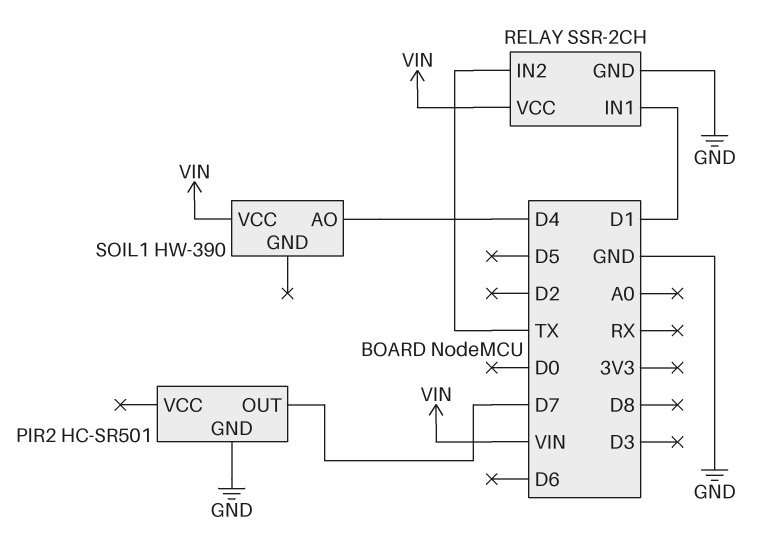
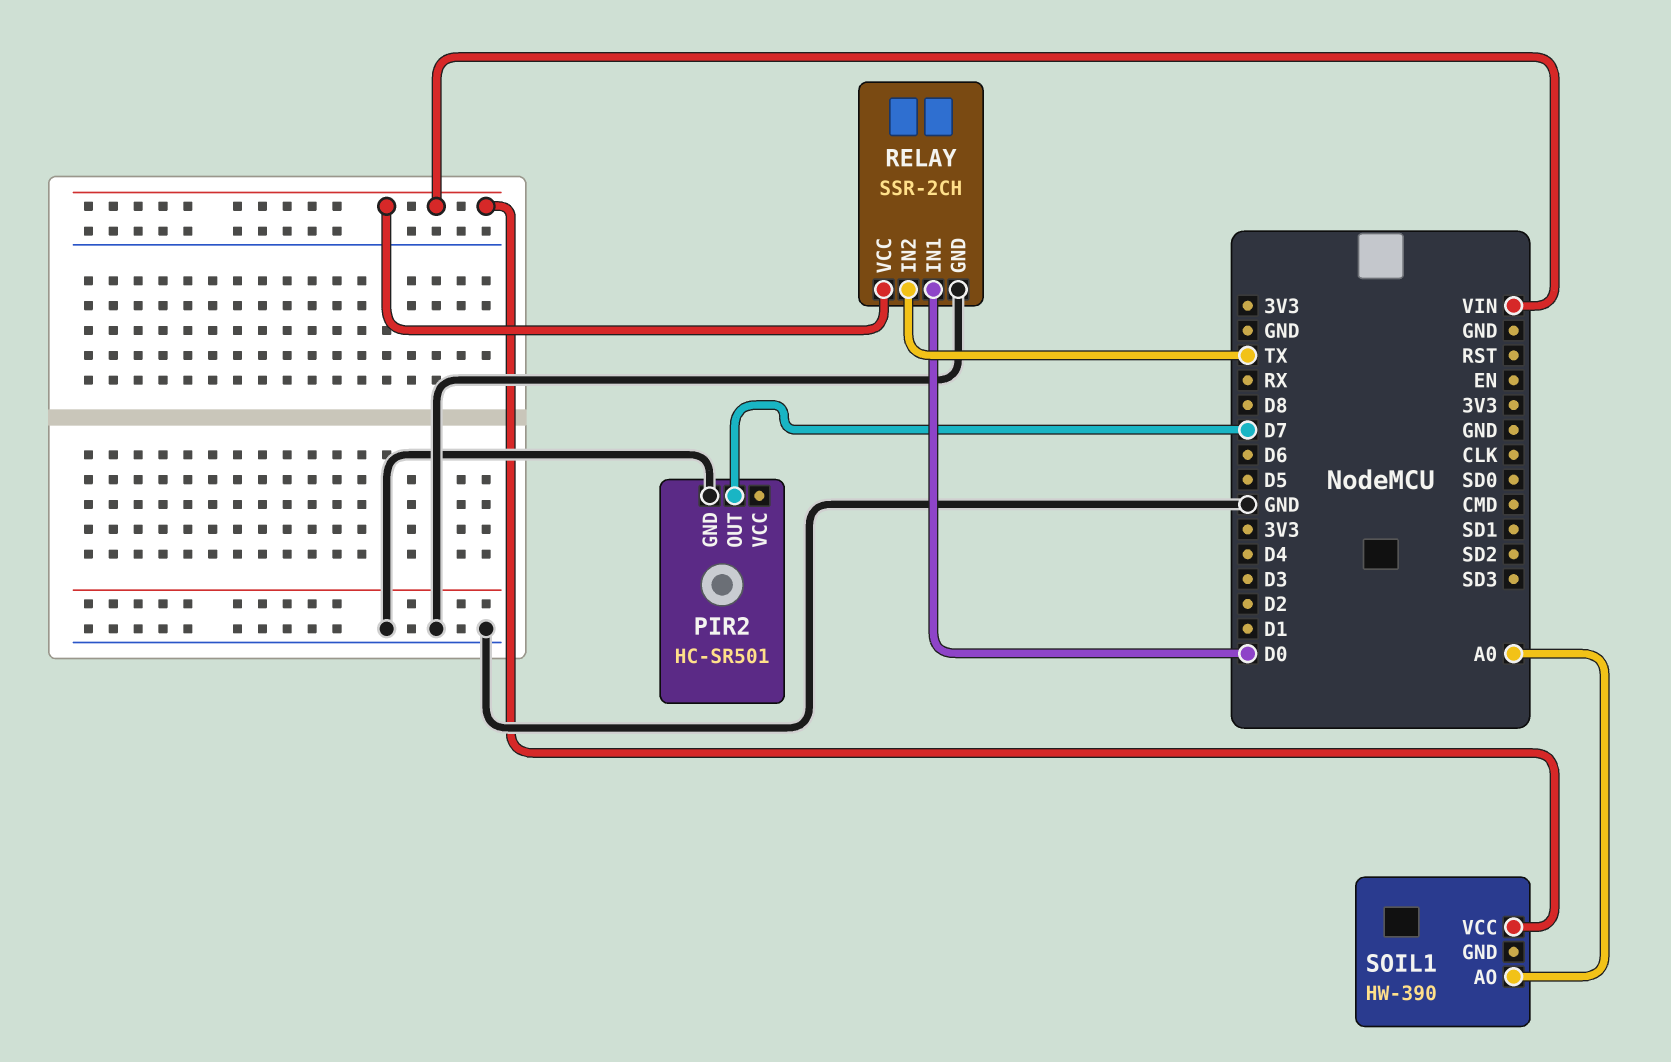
RELAY pin IN1: D1 -> D0
SOIL1 pin AO: D4 -> A0

